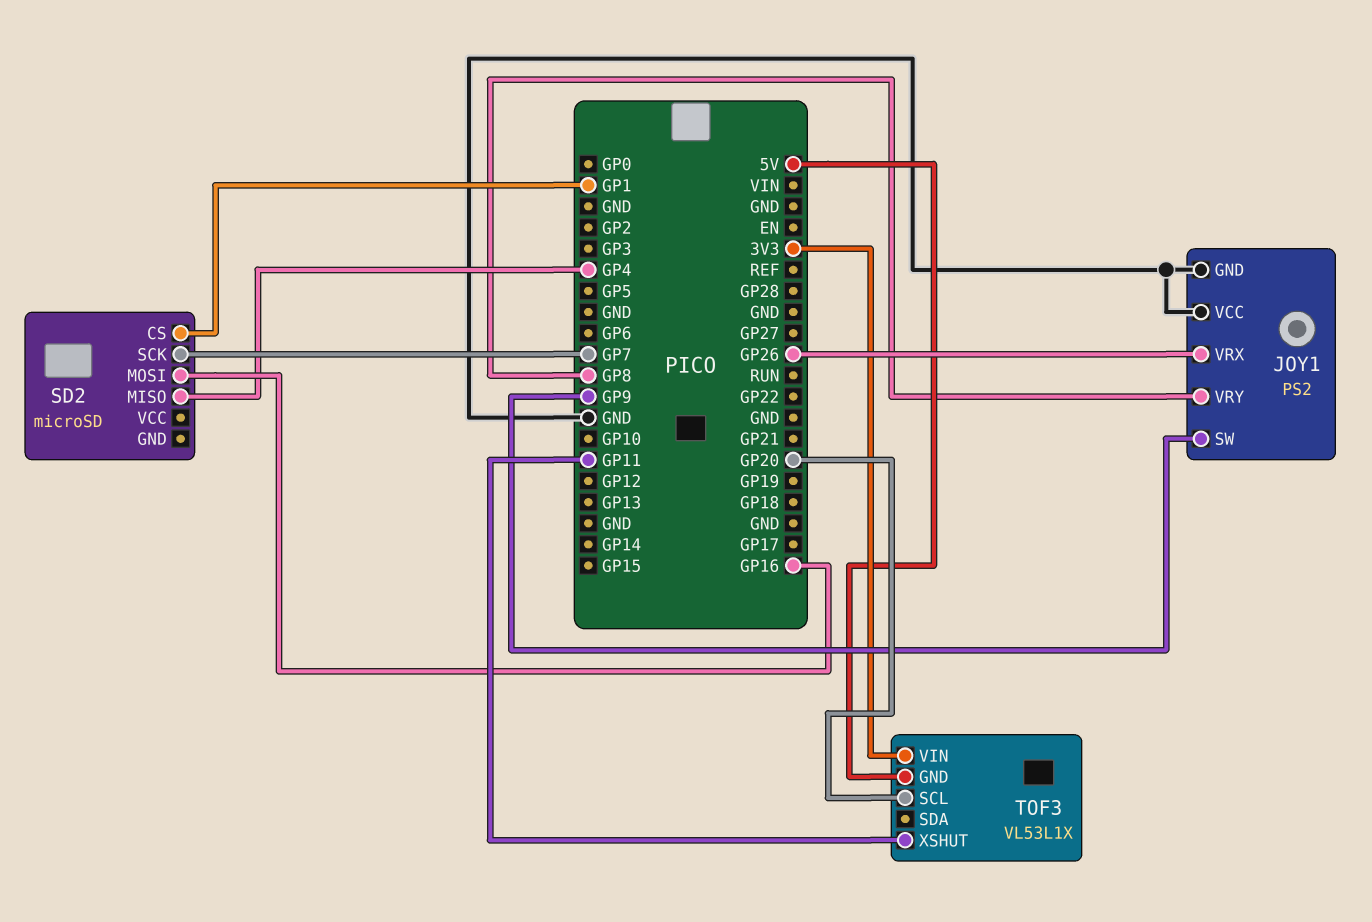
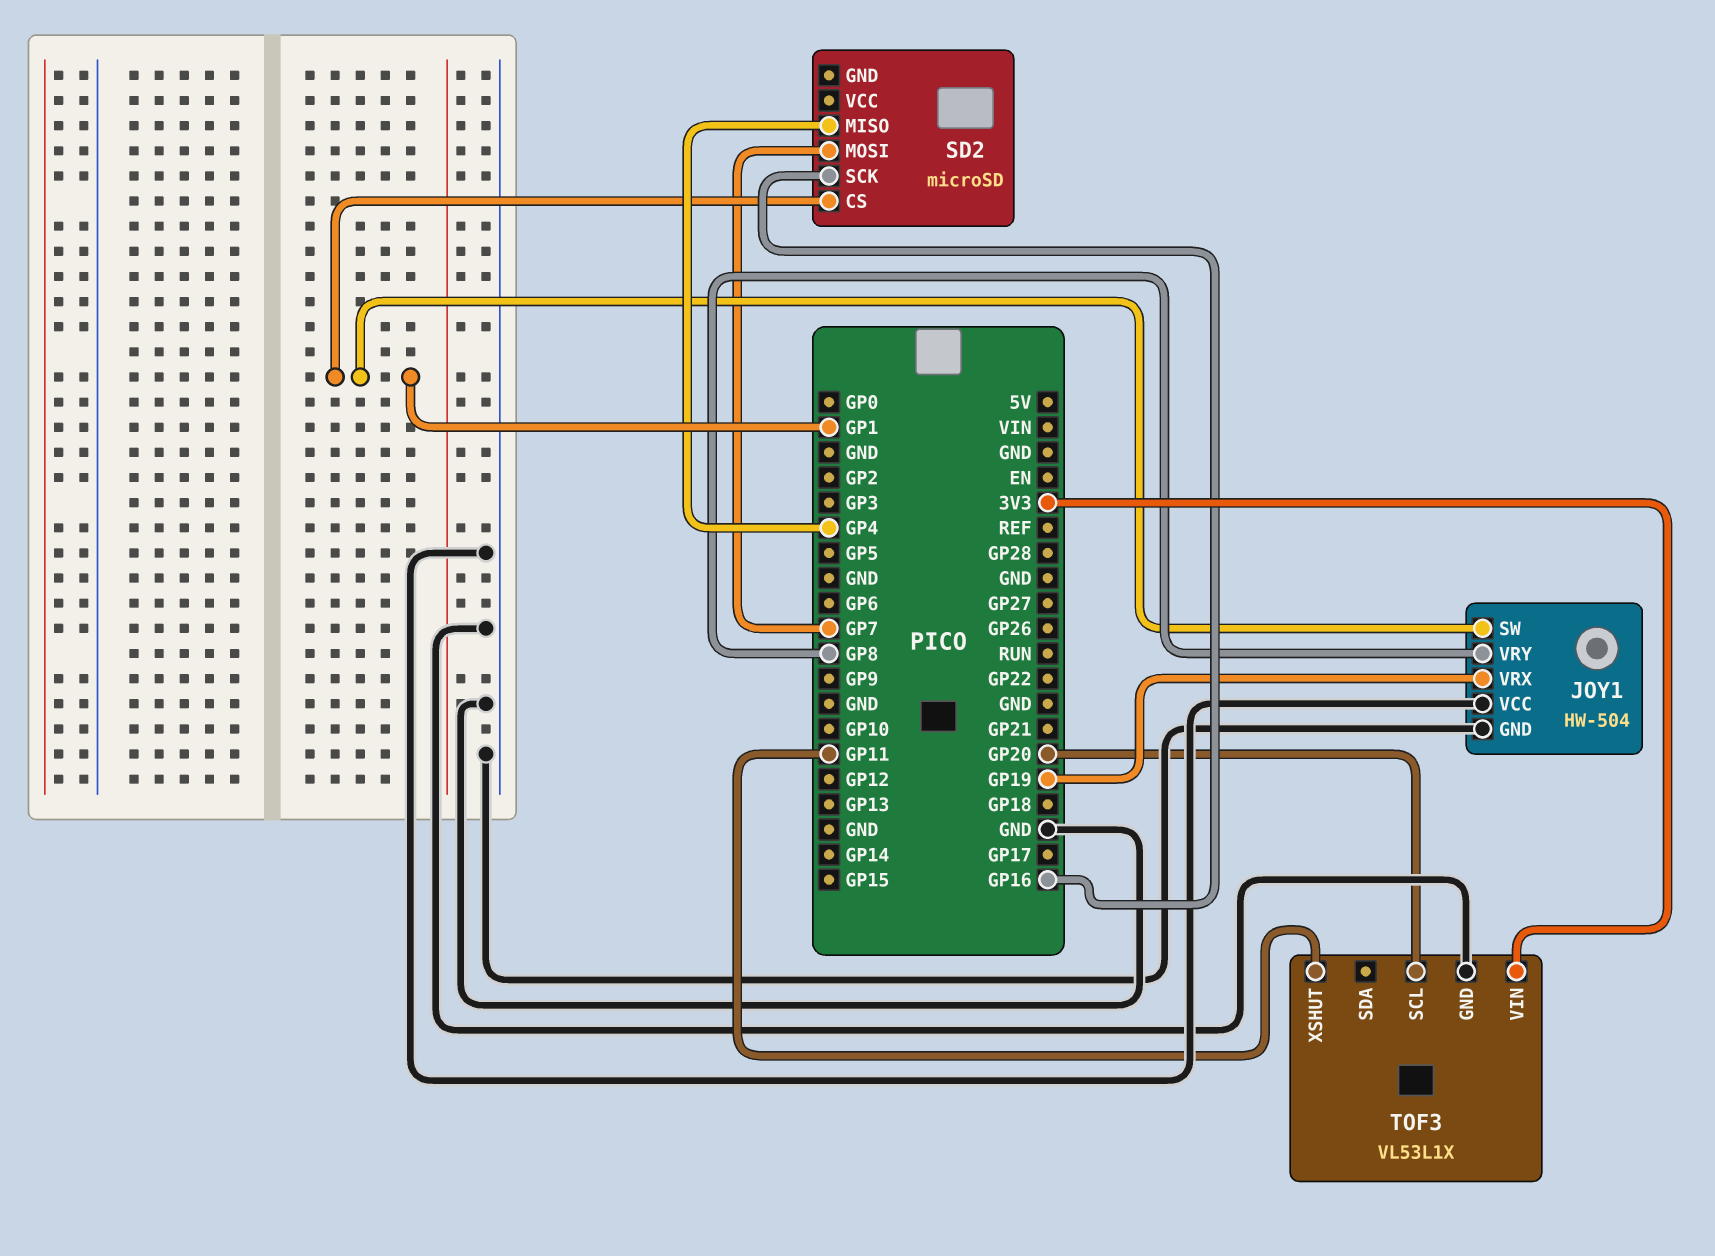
JOY1: PS2 -> HW-504
JOY1 pin SW: GP9 -> GP1
JOY1 pin VRX: GP26 -> GP19
SD2 pin MOSI: GP16 -> GP7
SD2 pin SCK: GP7 -> GP16
TOF3 pin GND: 5V -> GND

